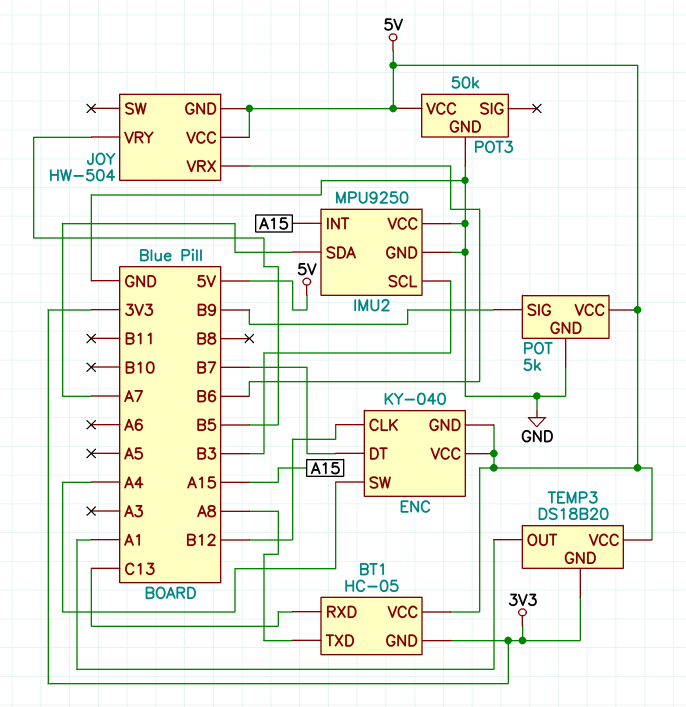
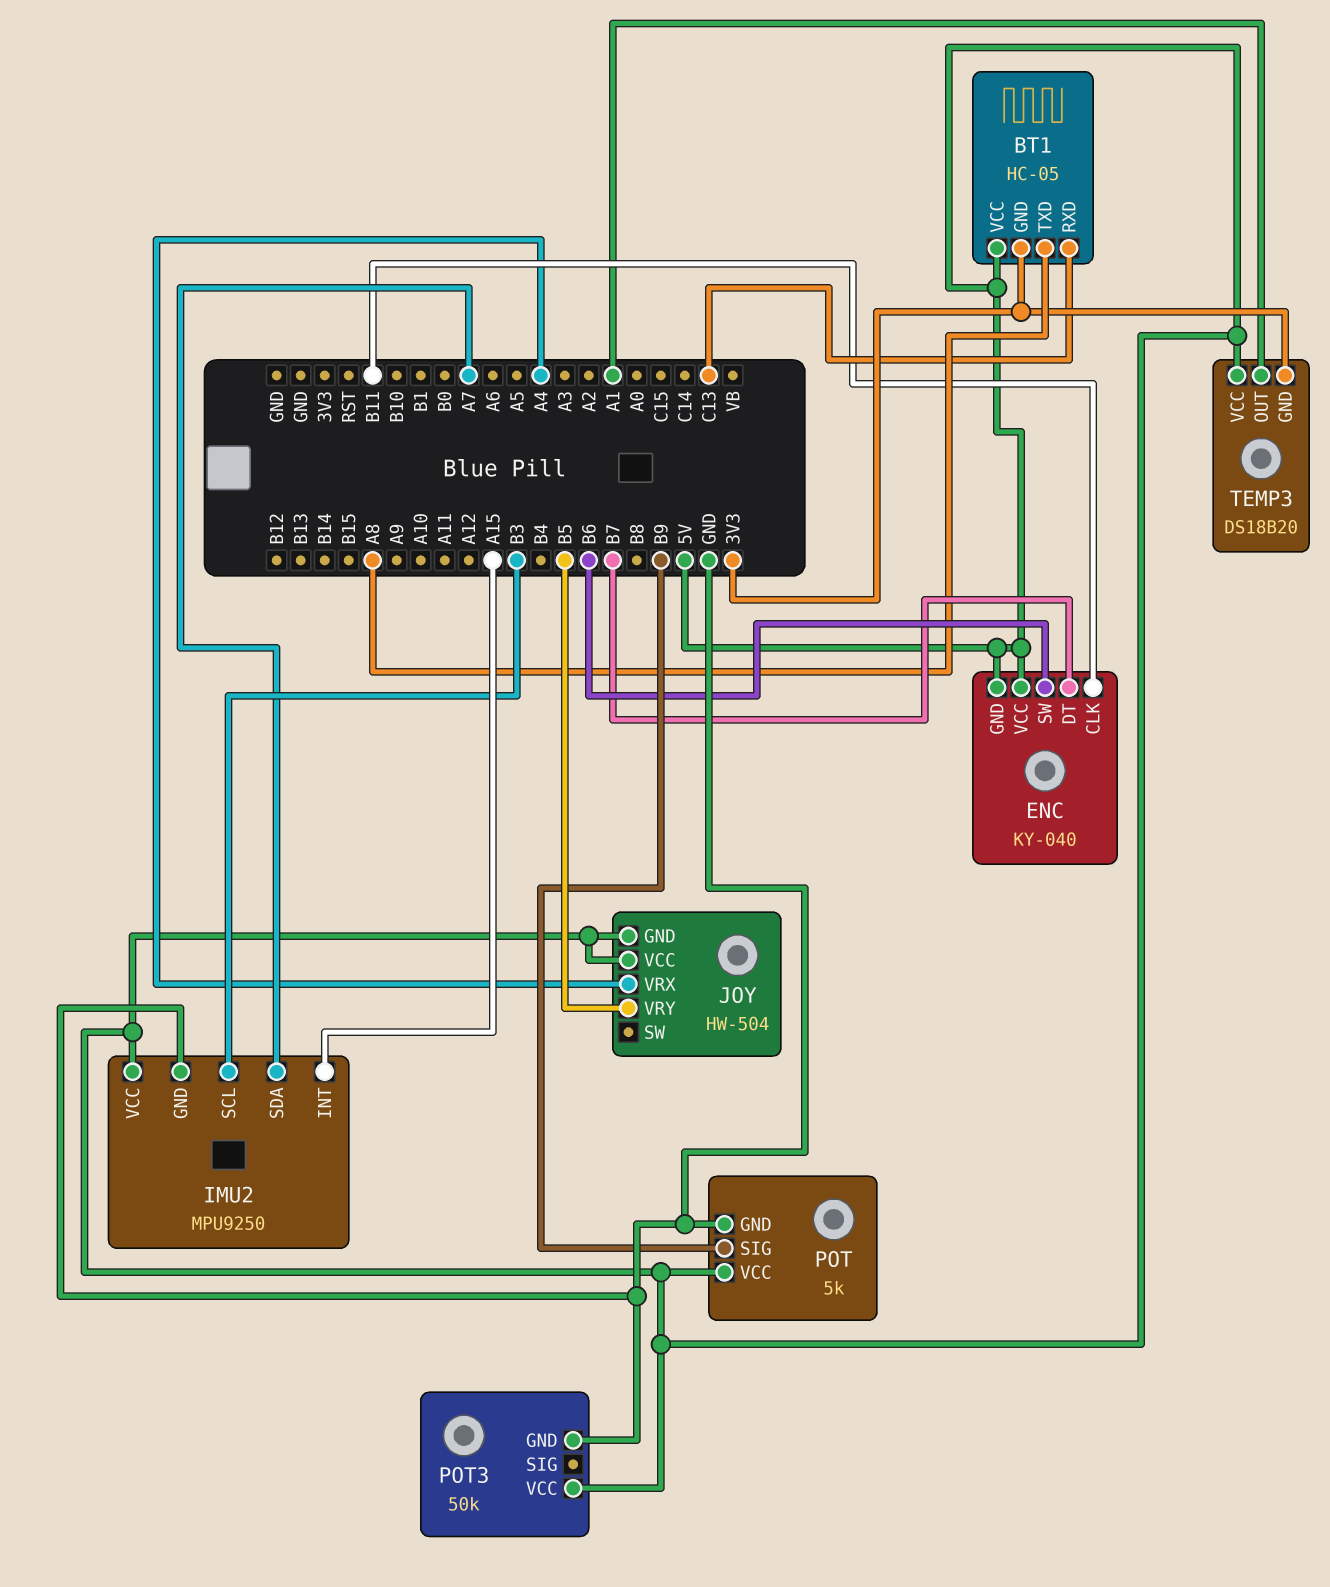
ENC pin CLK: B12 -> B11
ENC pin SW: A4 -> B6
IMU2 pin VCC: GND -> 5V
JOY pin VRX: B6 -> A4

